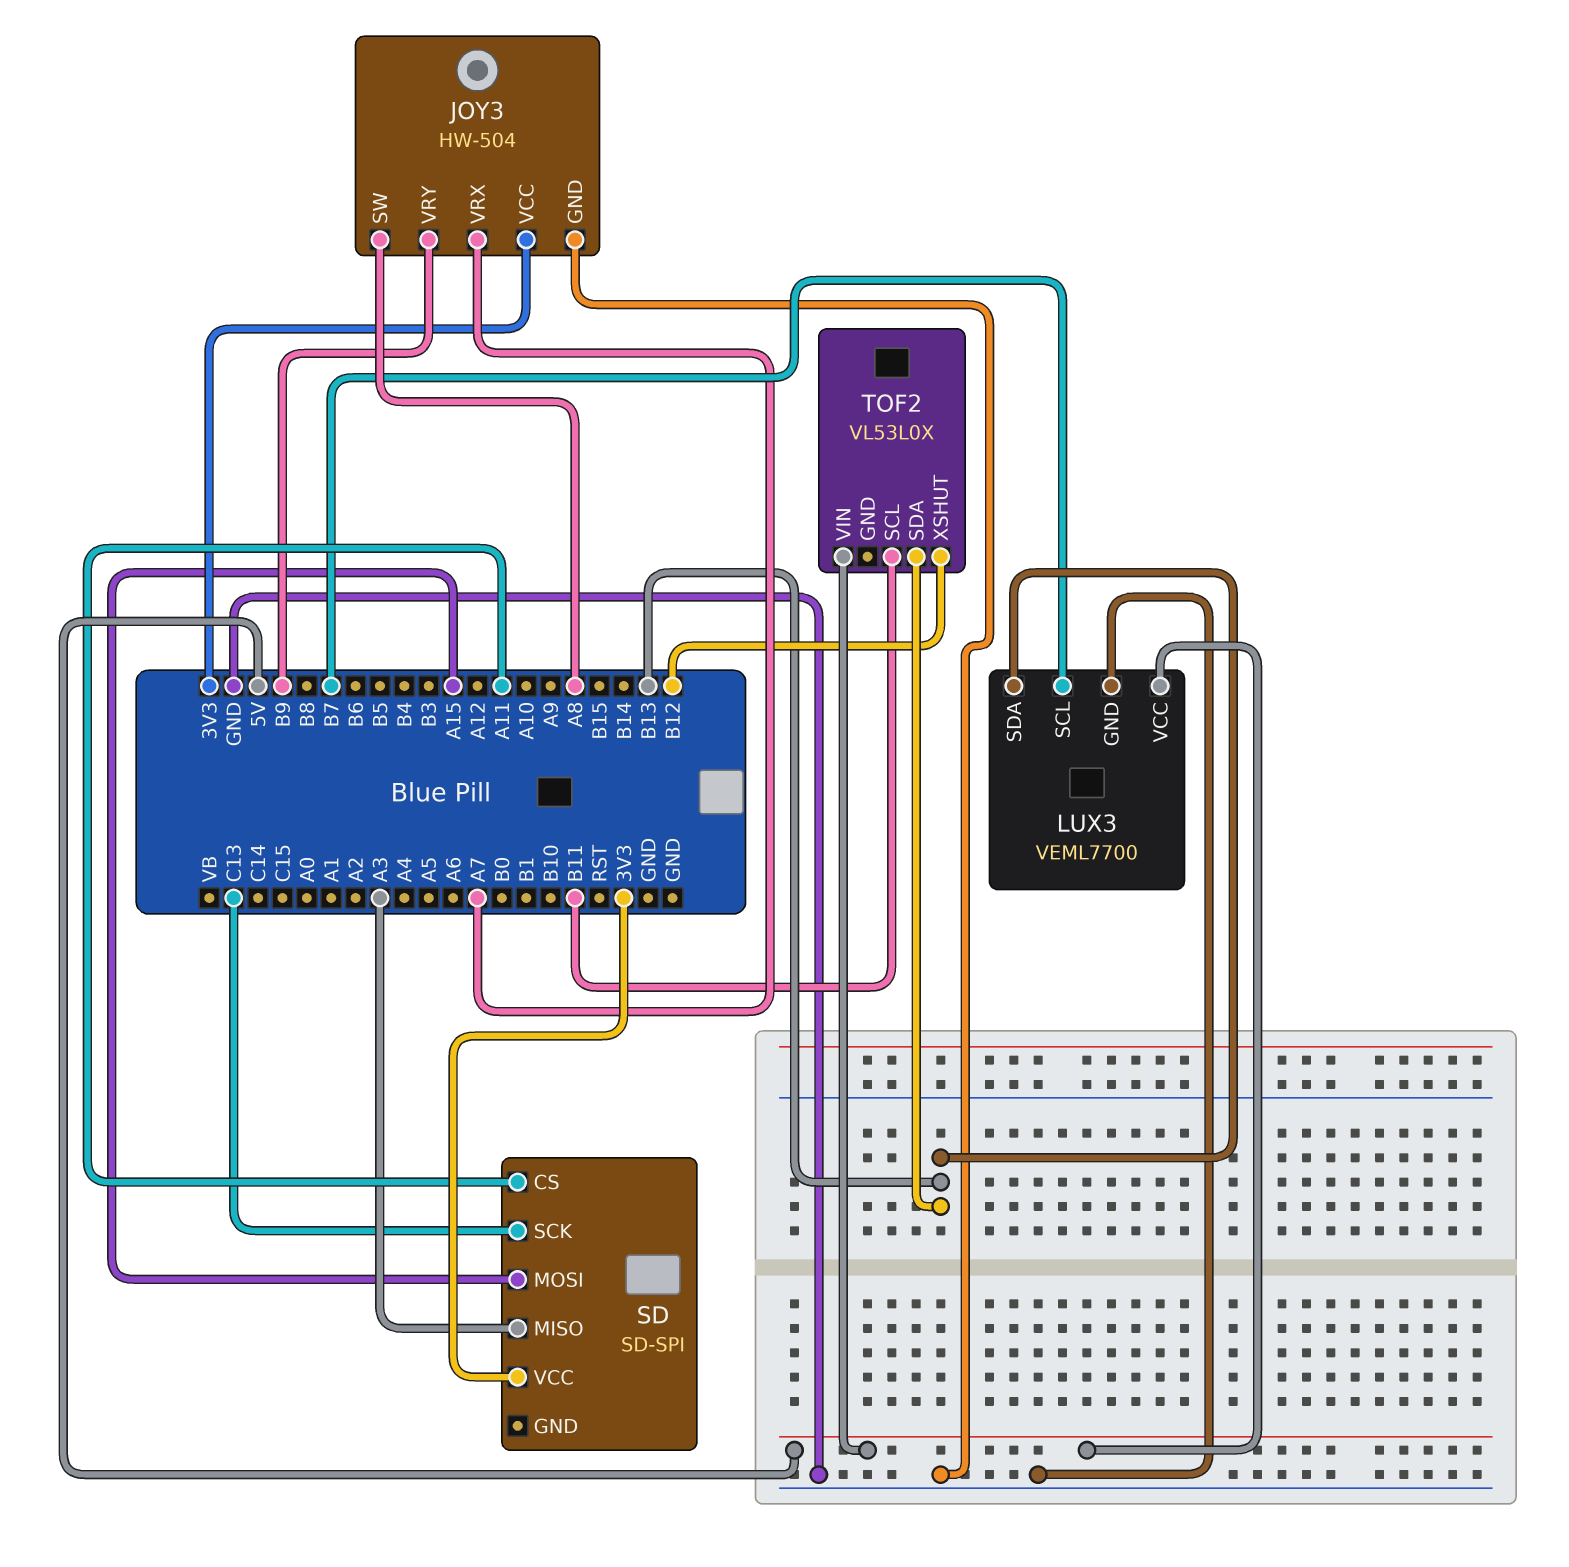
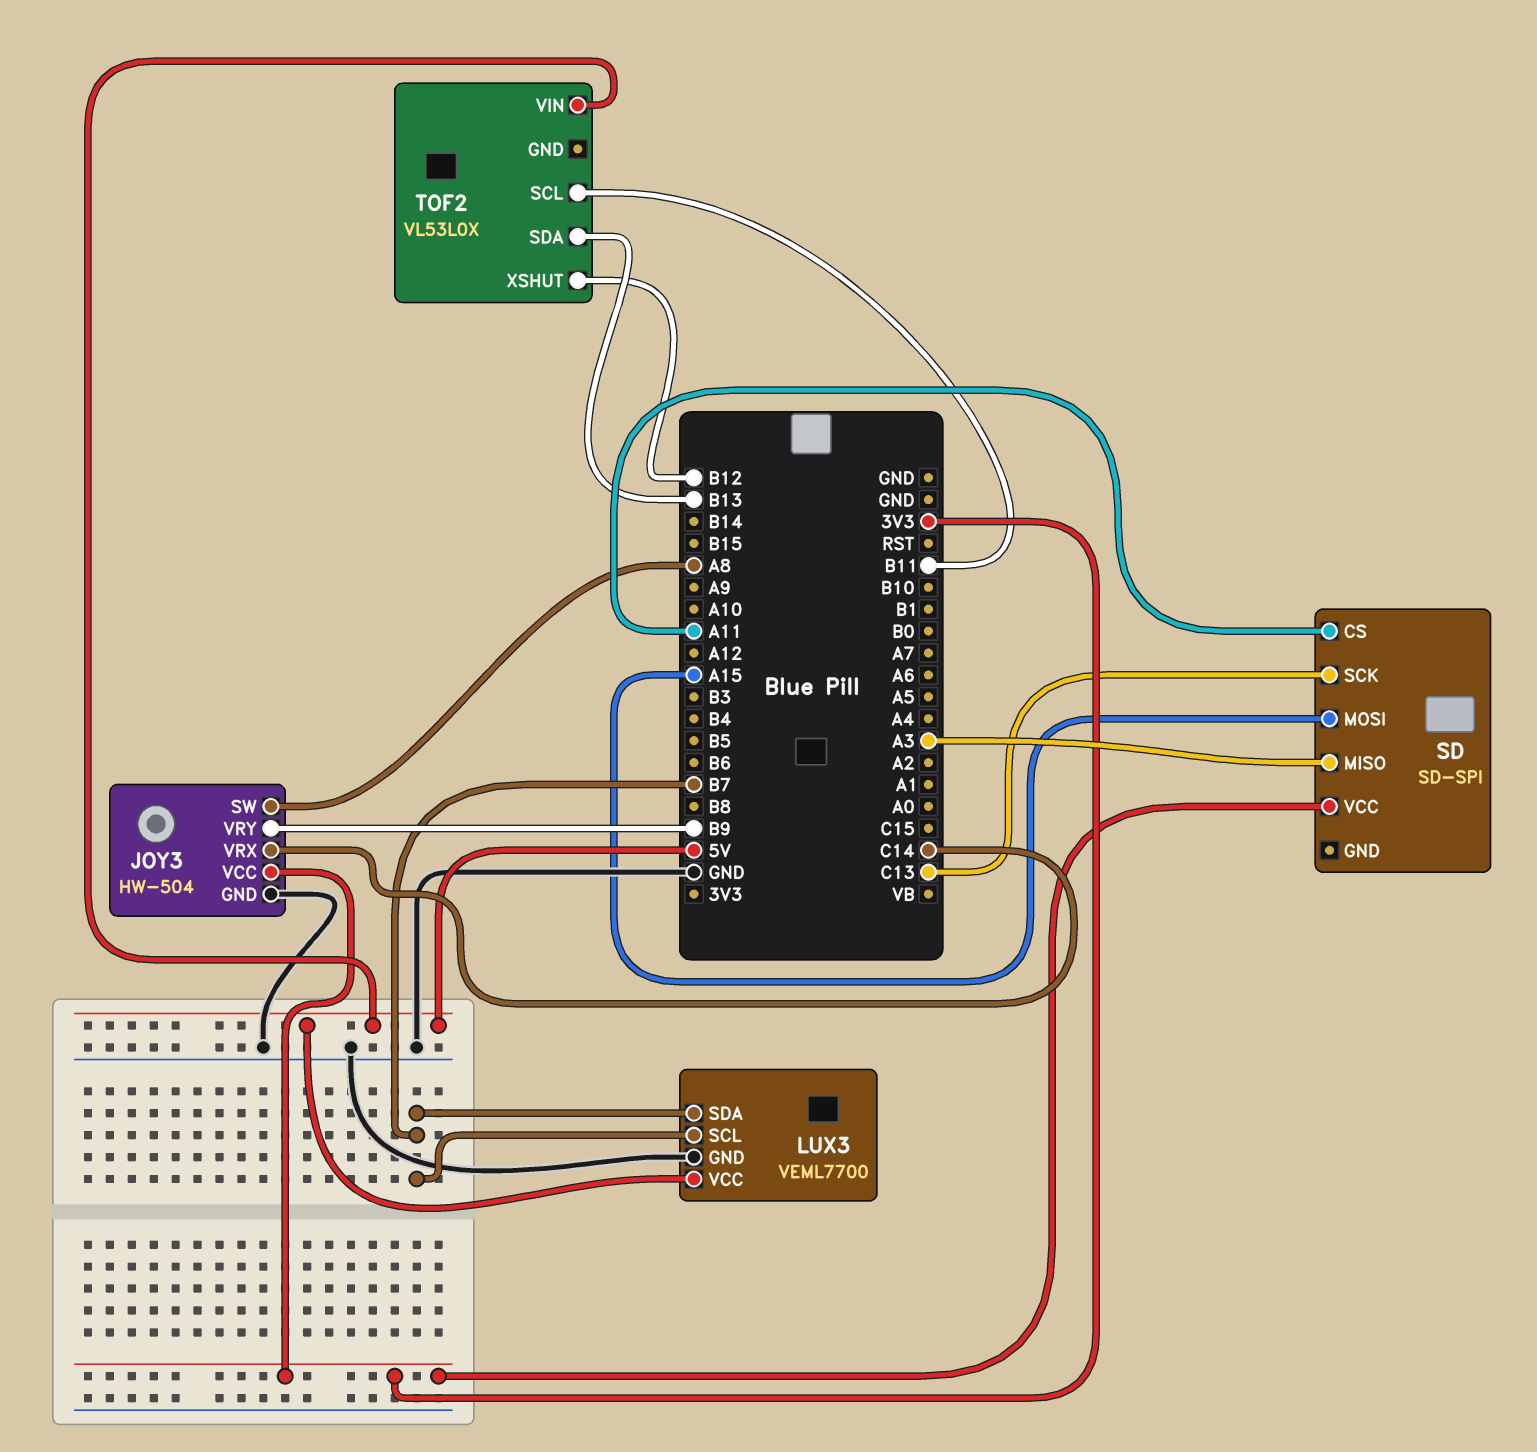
JOY3 pin VRX: A7 -> C14
LUX3 pin SDA: B13 -> B7

